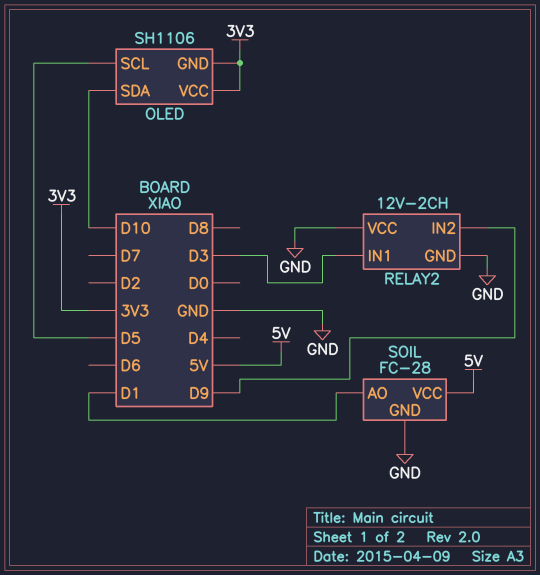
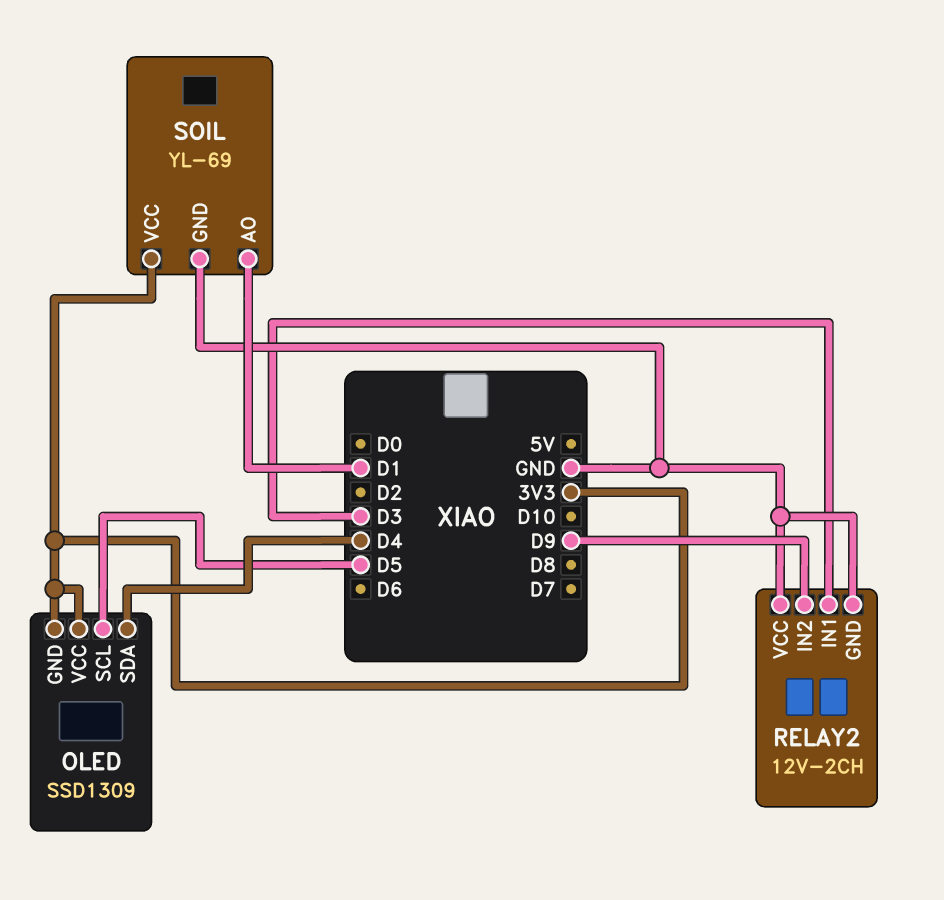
OLED: SH1106 -> SSD1309
OLED pin SDA: D10 -> D4
SOIL: FC-28 -> YL-69
SOIL pin VCC: 5V -> 3V3

